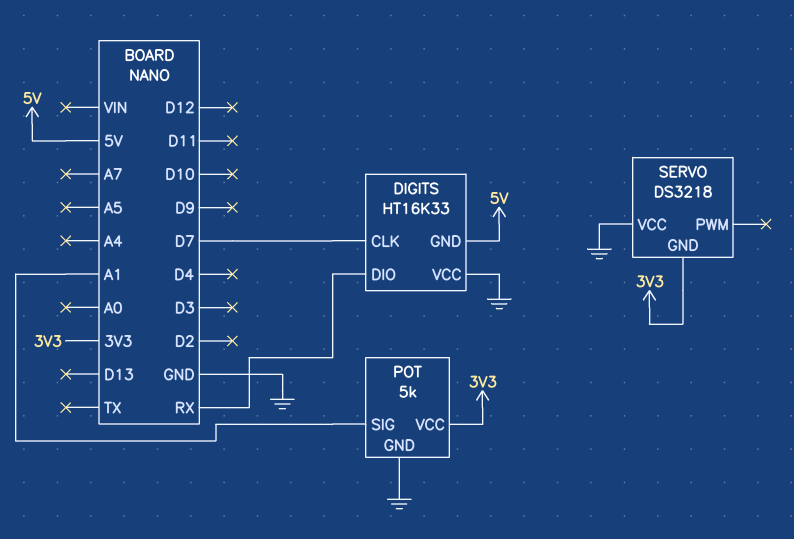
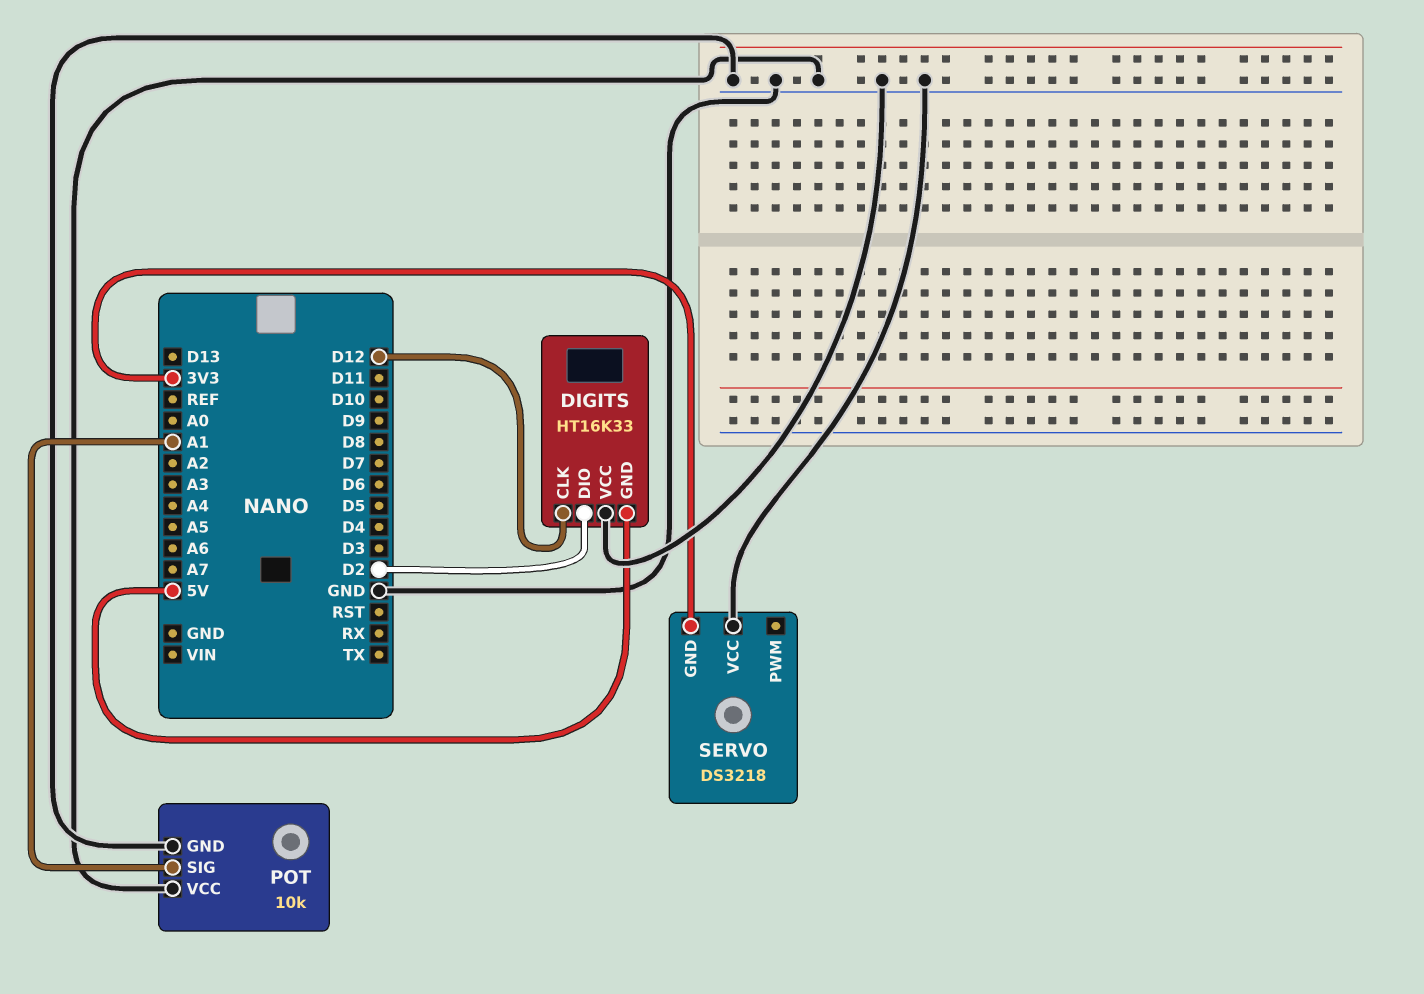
DIGITS pin CLK: D7 -> D12
DIGITS pin DIO: RX -> D2
POT: 5k -> 10k
POT pin VCC: 3V3 -> GND

